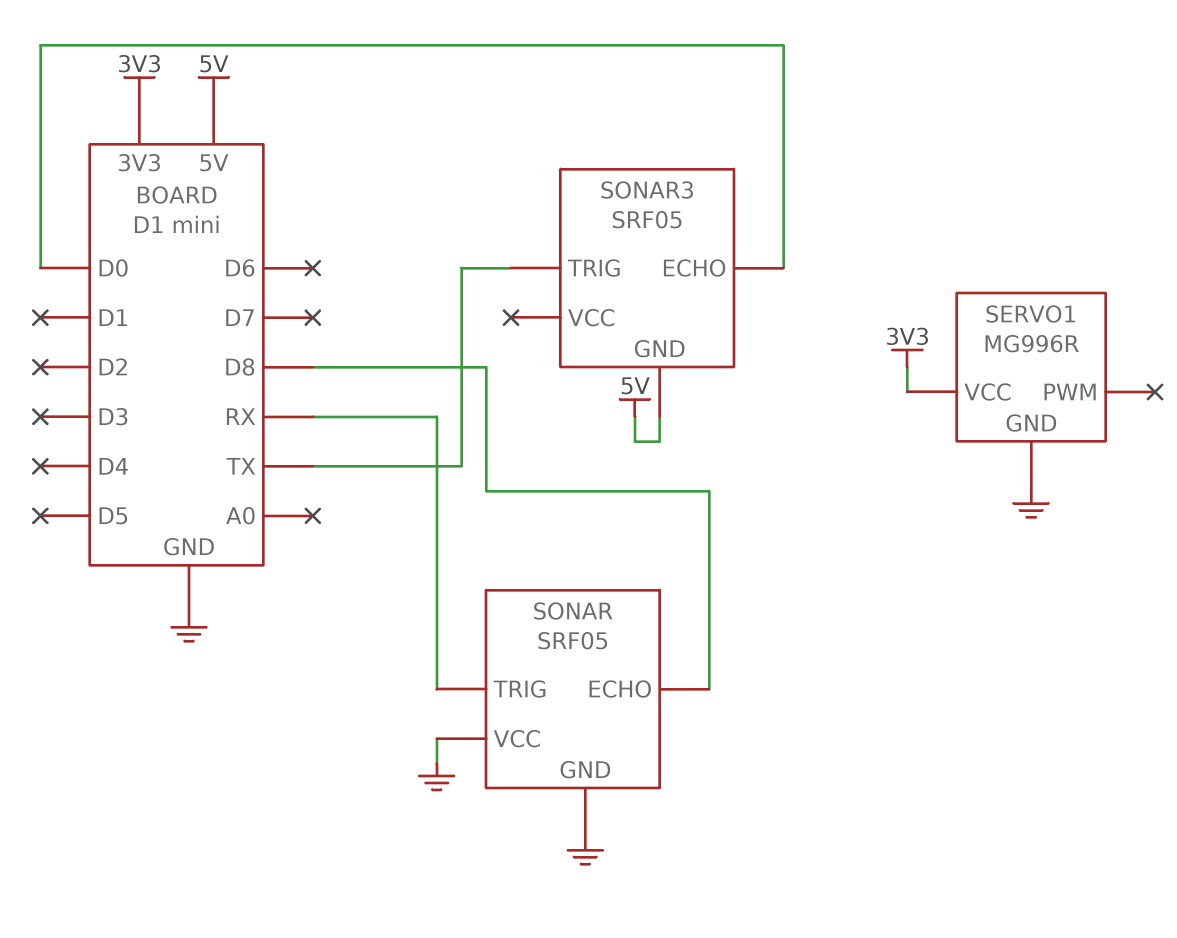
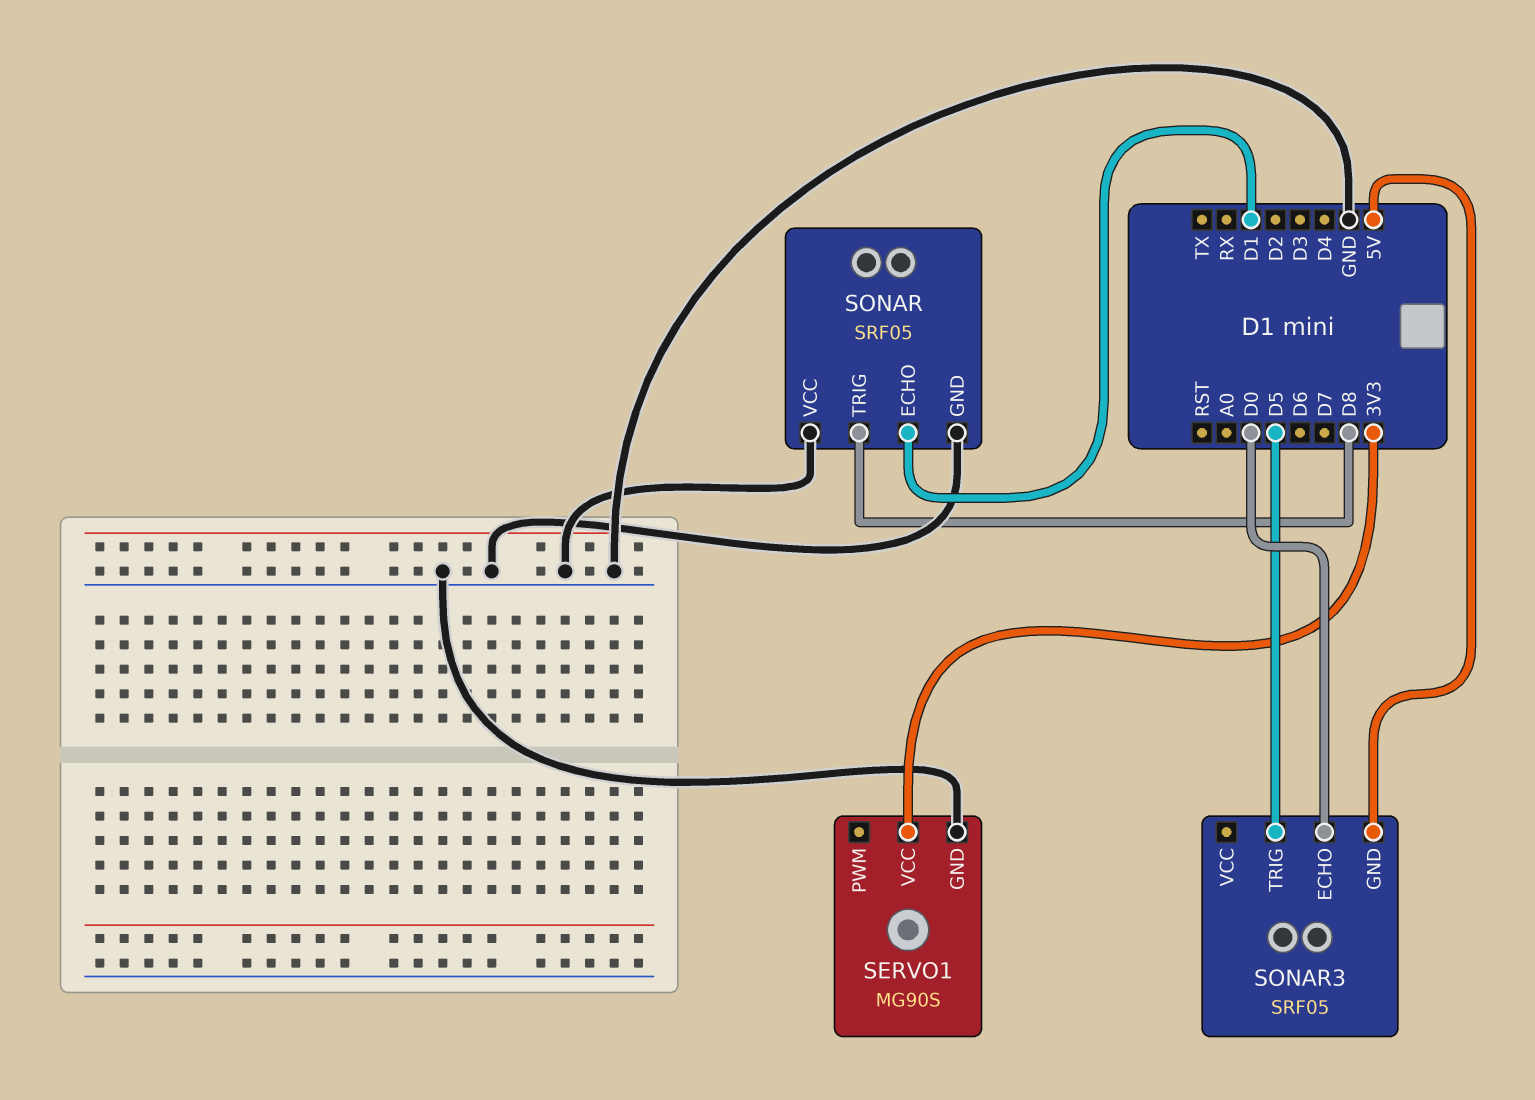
SERVO1: MG996R -> MG90S
SONAR pin ECHO: D8 -> D1
SONAR pin TRIG: RX -> D8
SONAR3 pin TRIG: TX -> D5

